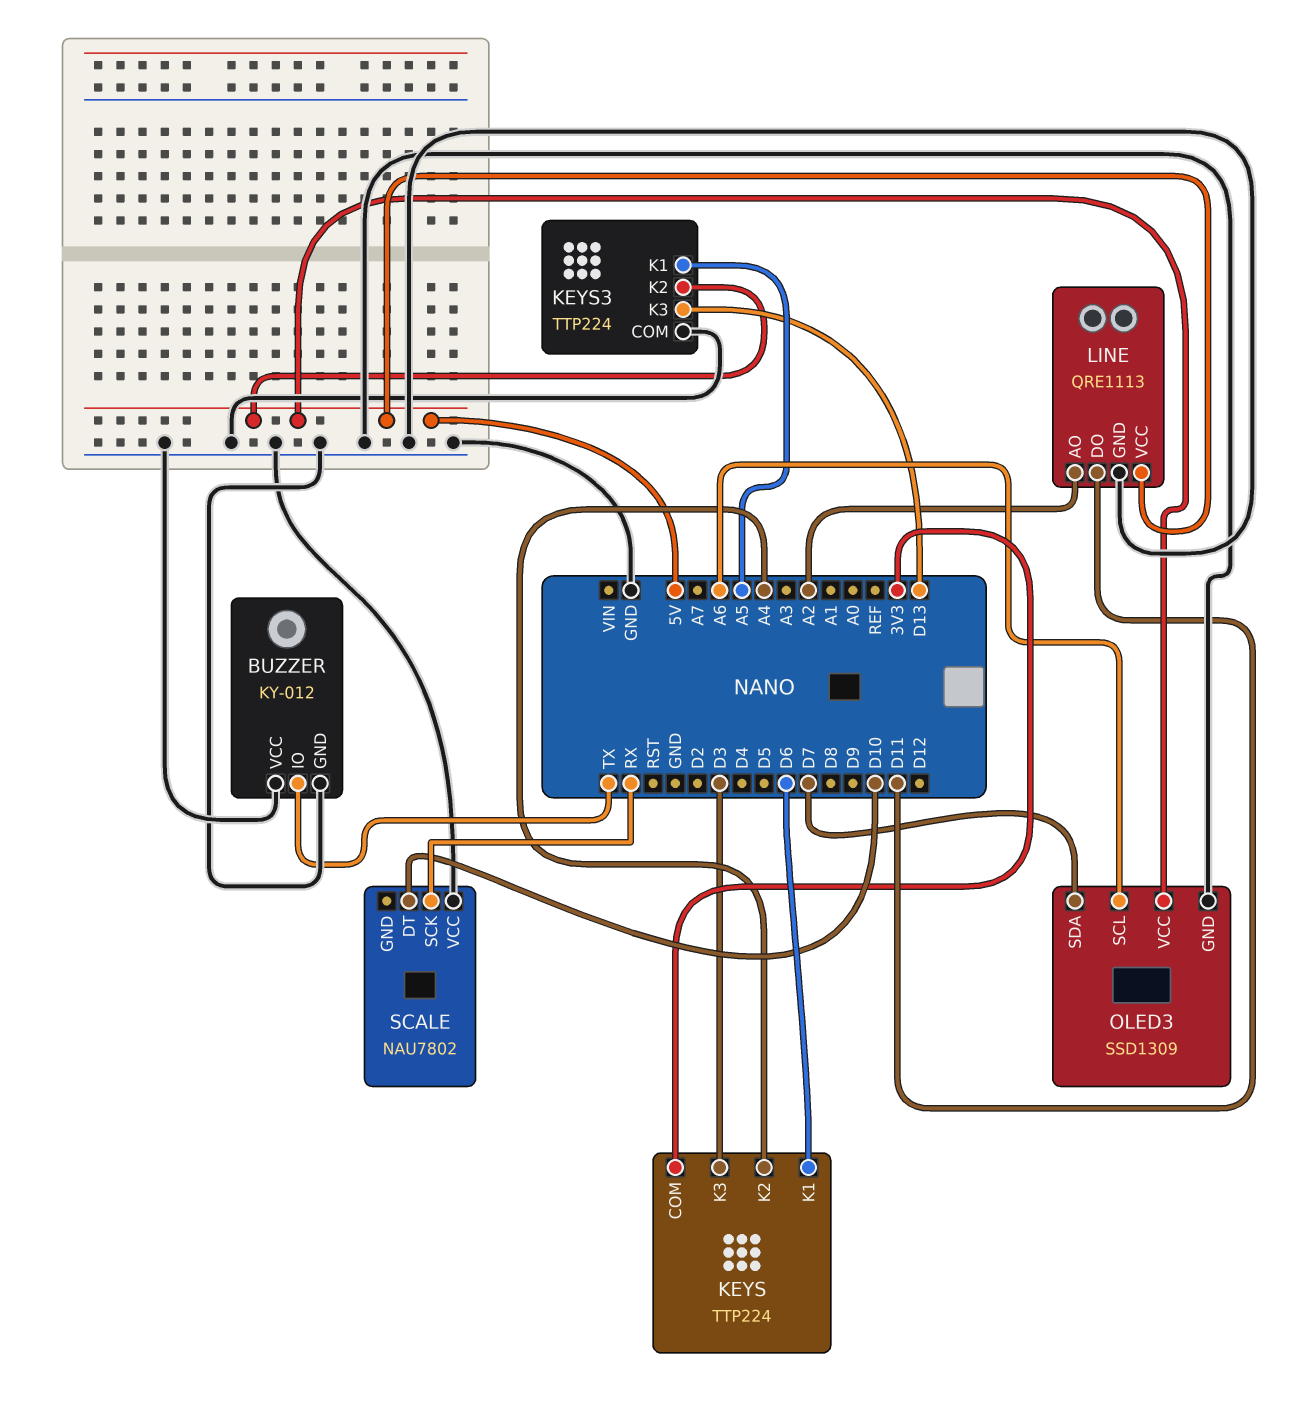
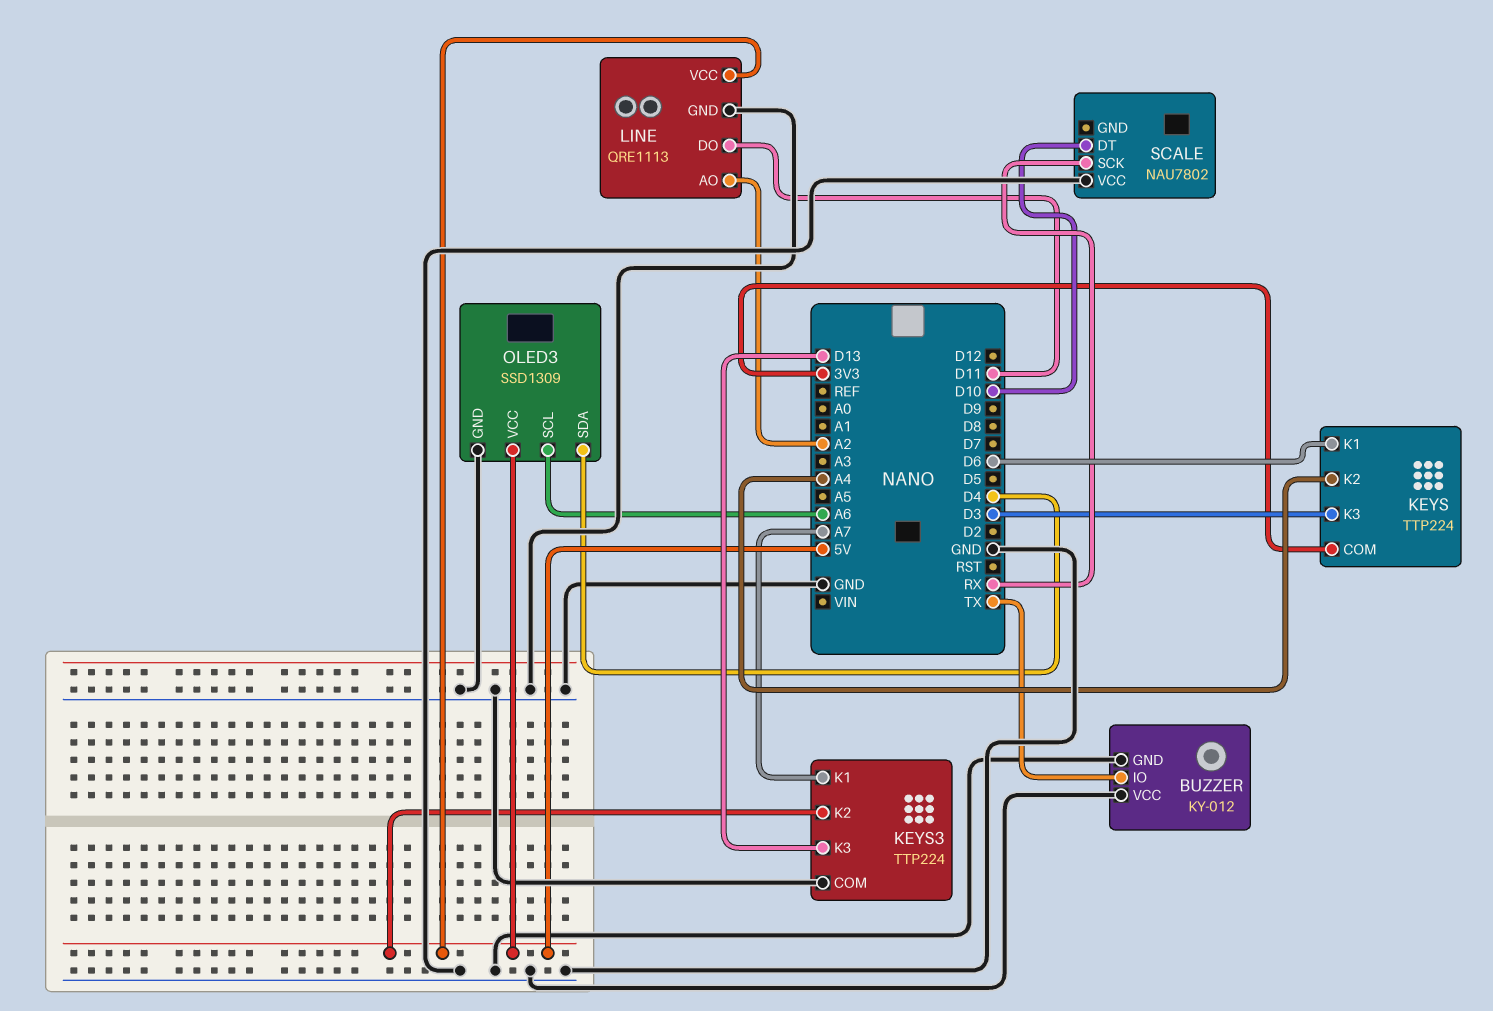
KEYS3 pin K1: A5 -> A7
OLED3 pin SDA: D7 -> D4

